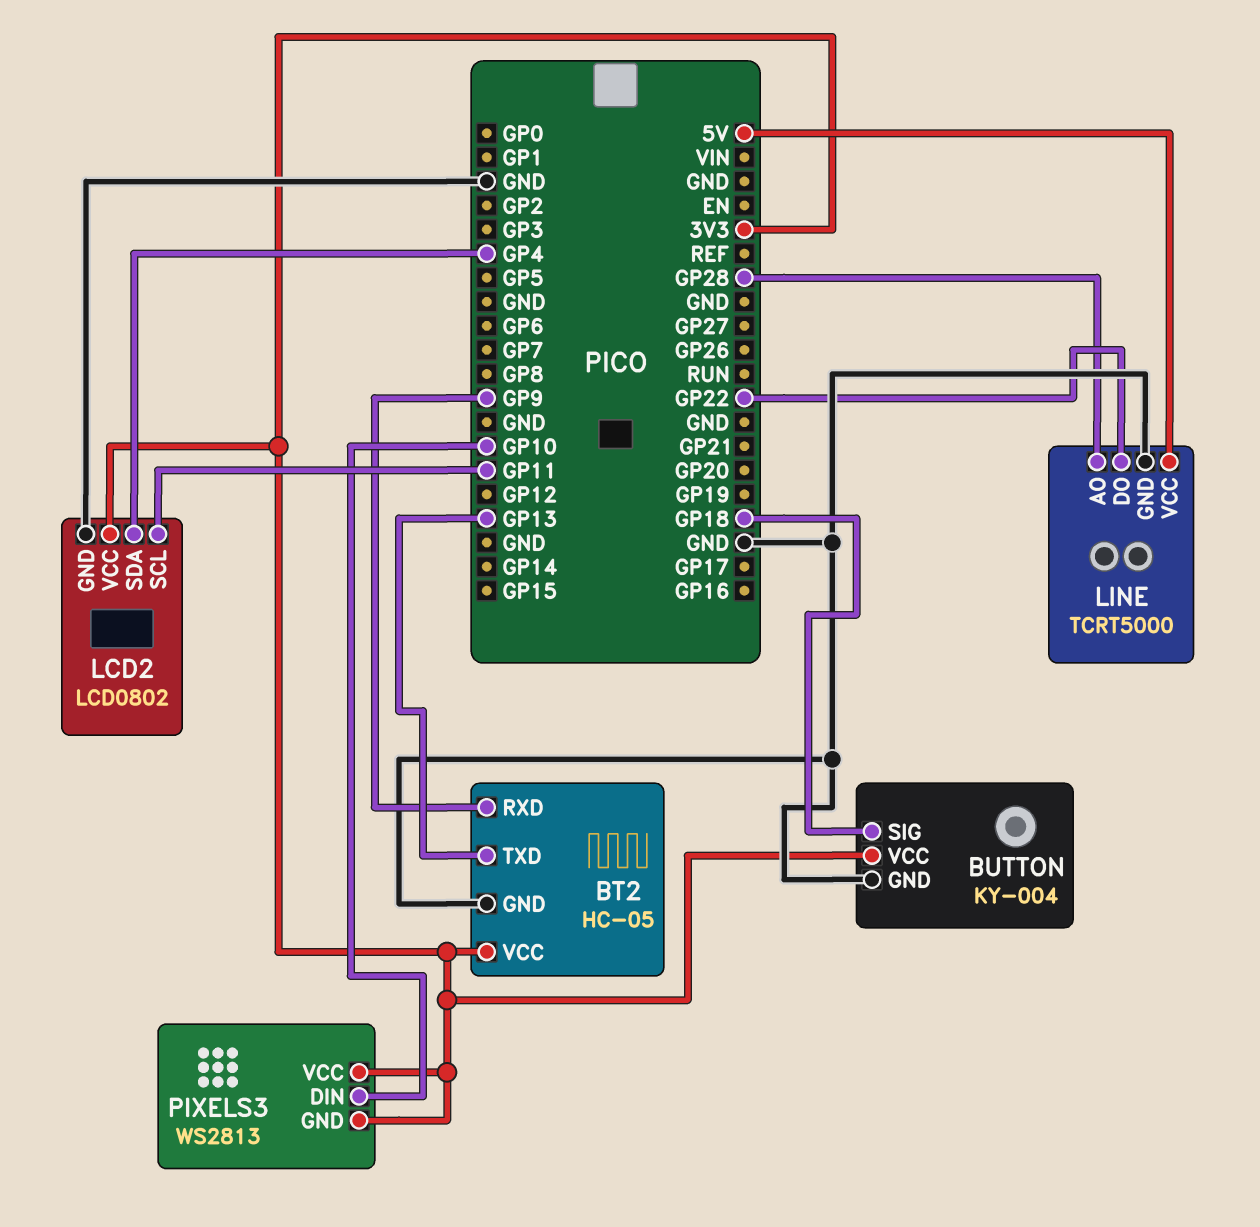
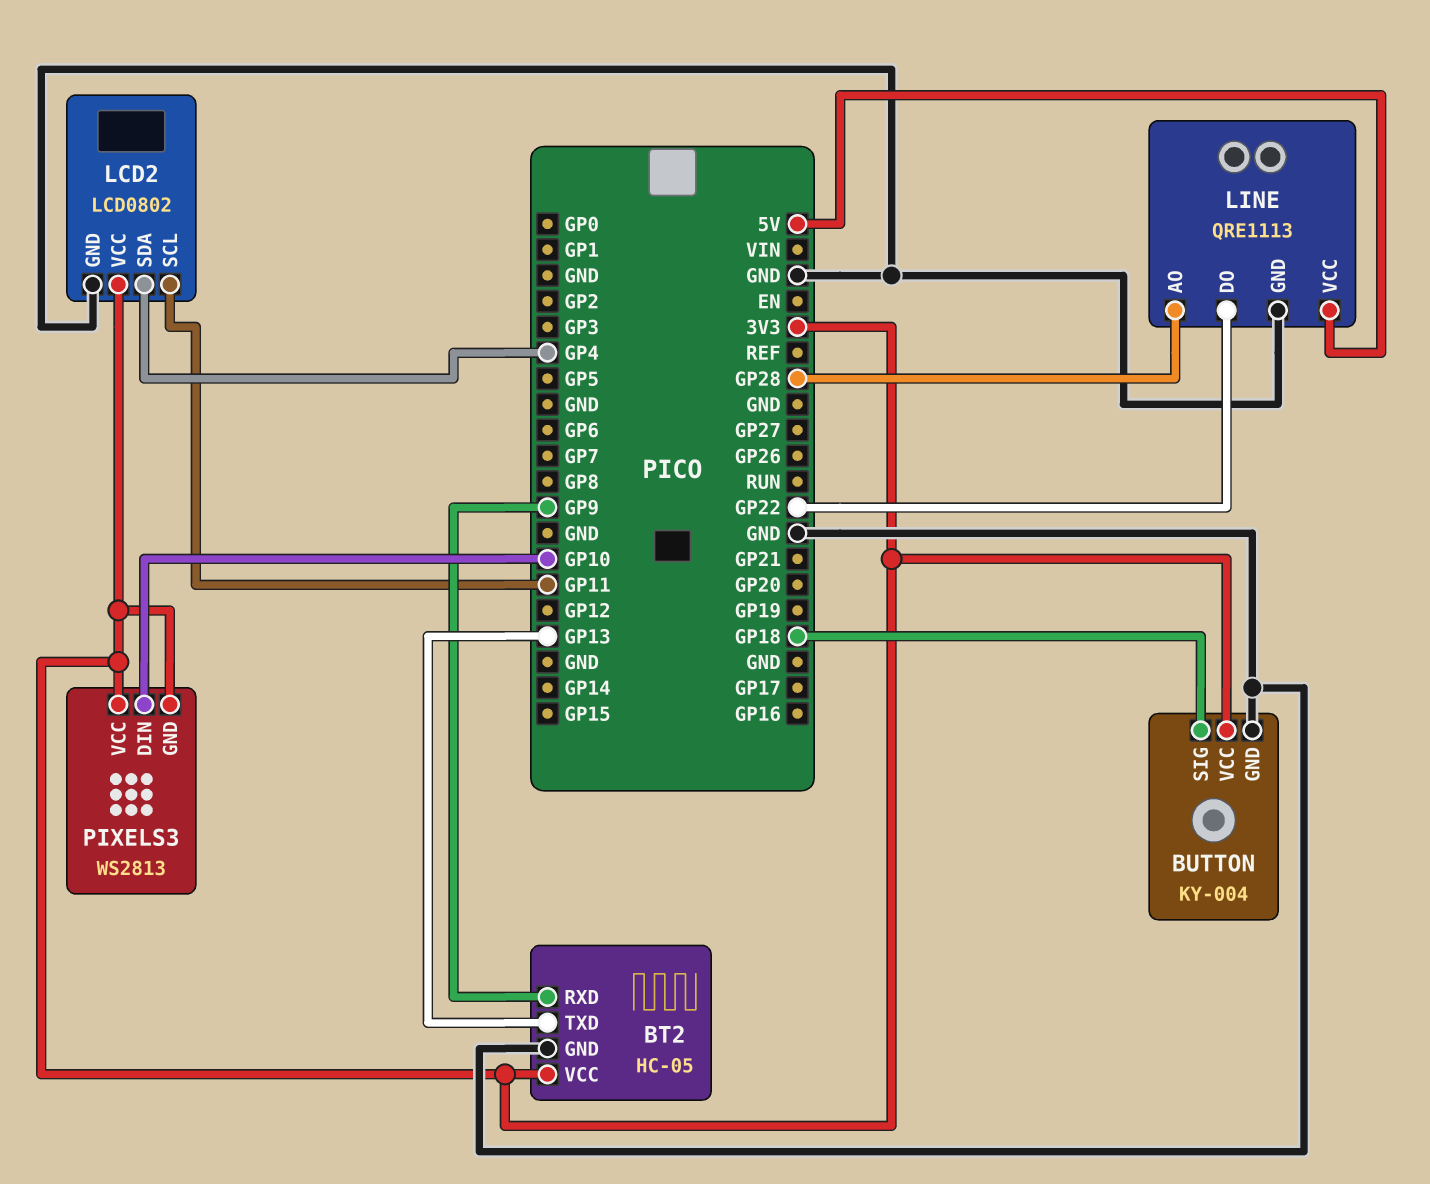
LINE: TCRT5000 -> QRE1113

